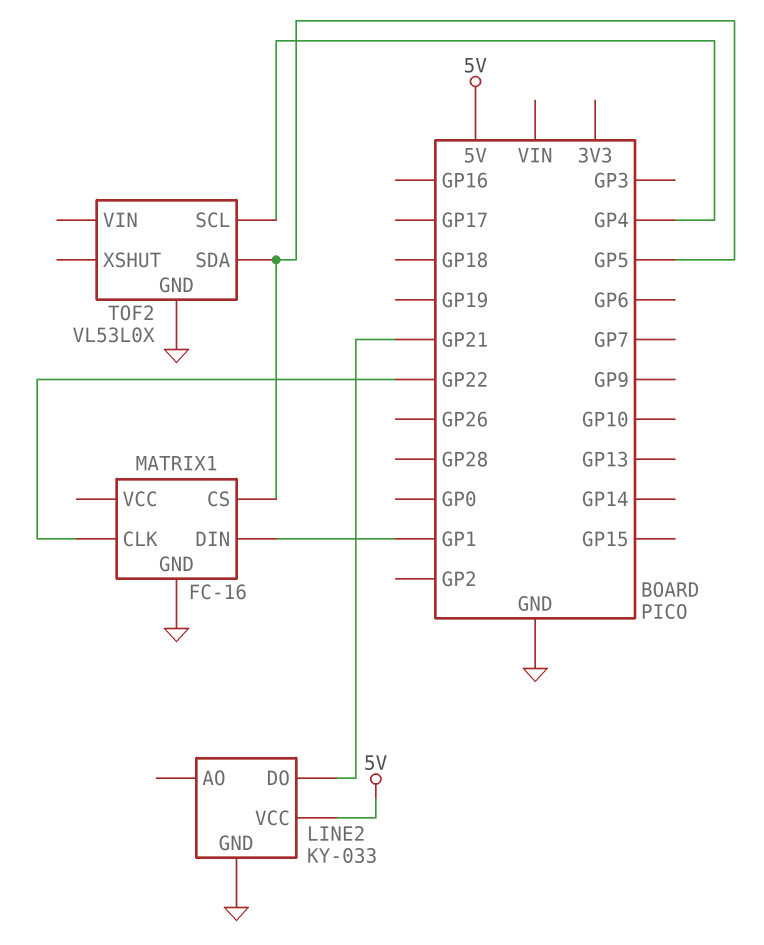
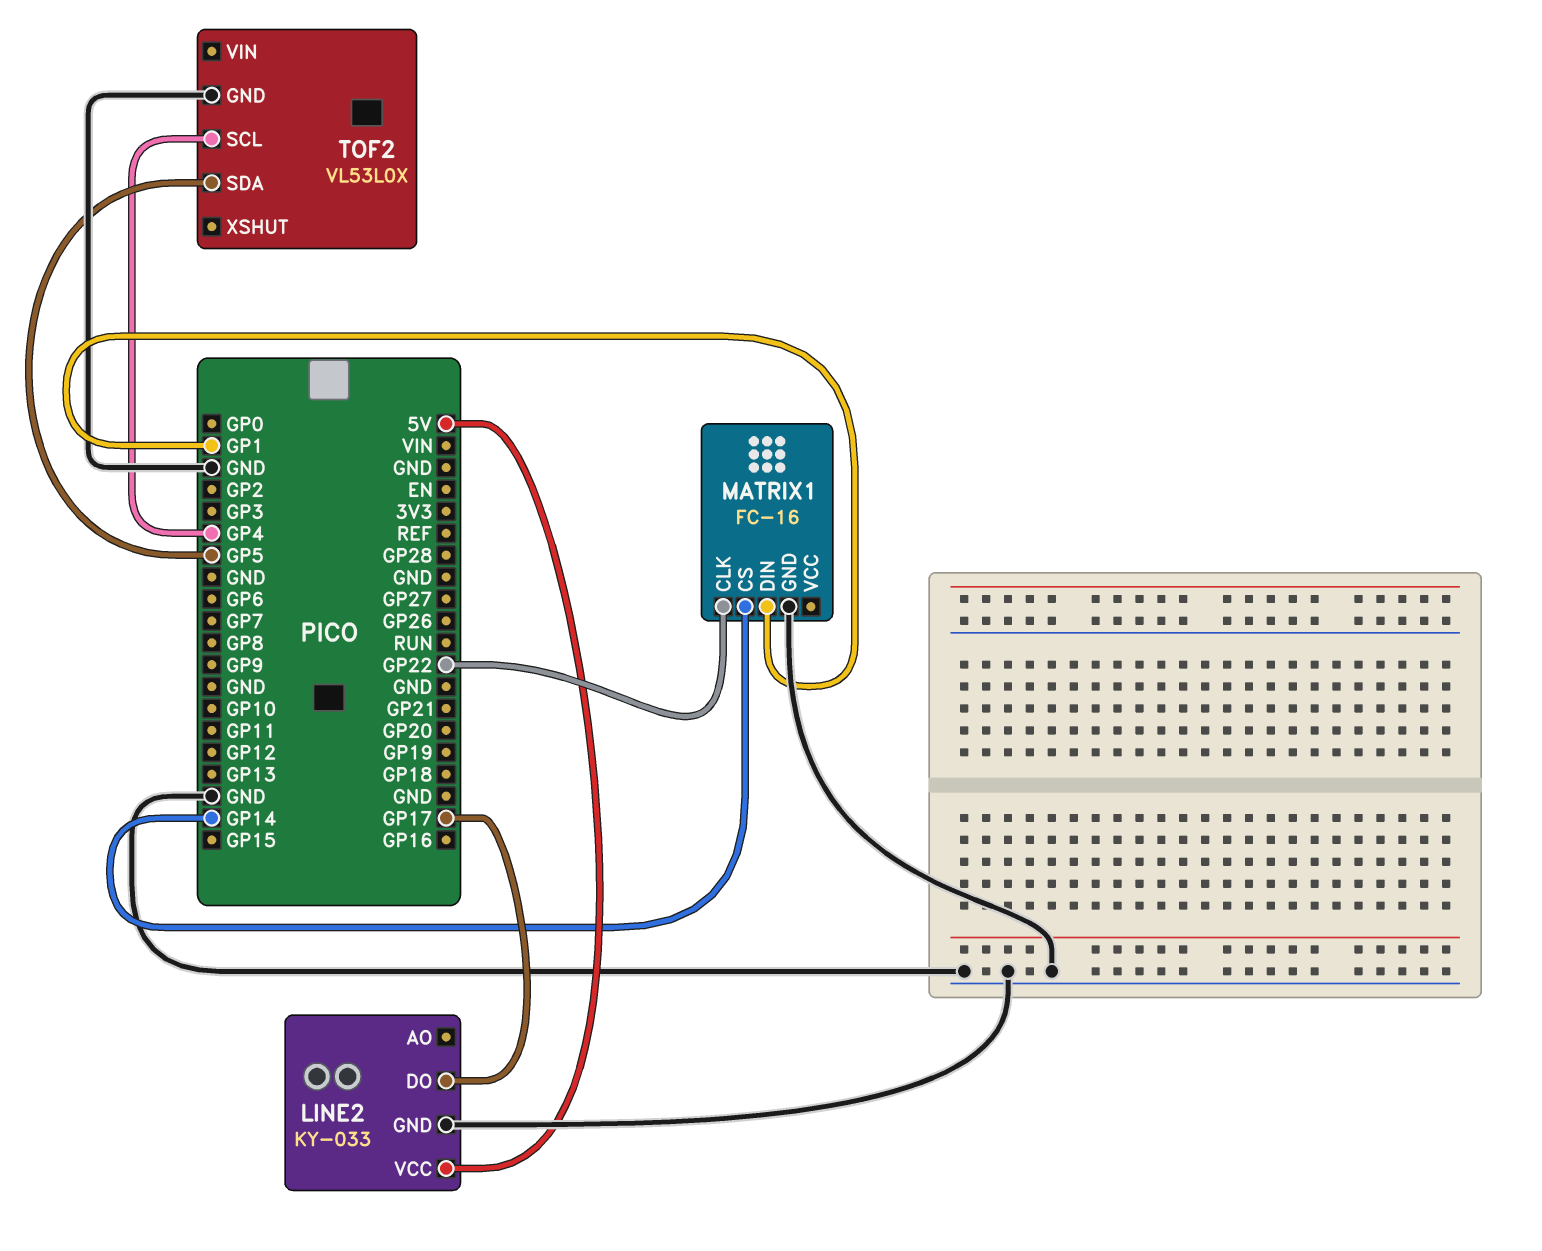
LINE2 pin DO: GP21 -> GP17
MATRIX1 pin CS: GP5 -> GP14

